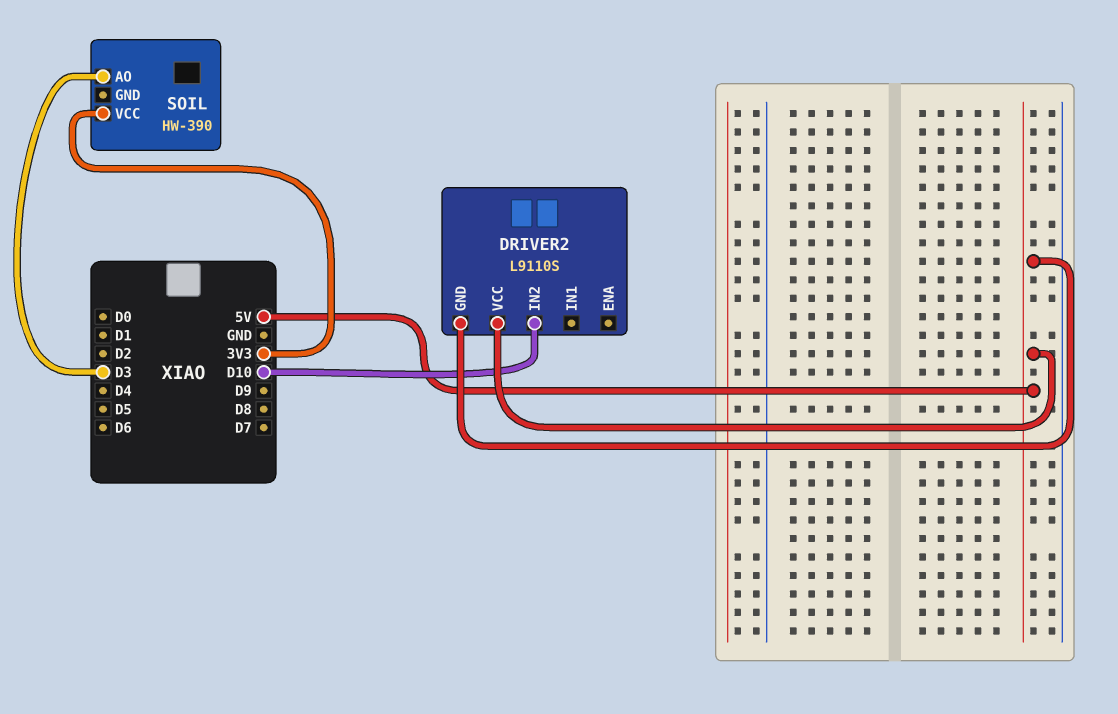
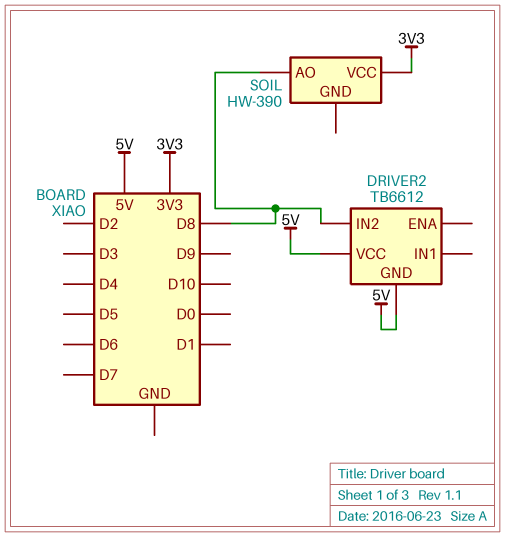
DRIVER2: L9110S -> TB6612
DRIVER2 pin IN2: D10 -> D8
SOIL pin AO: D3 -> D8

